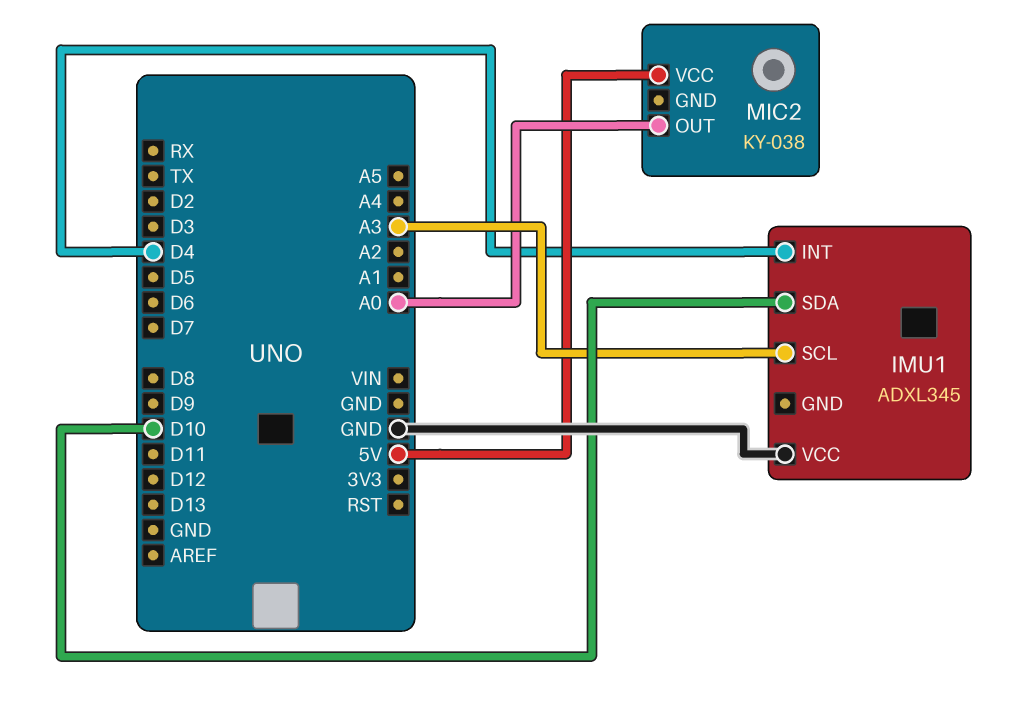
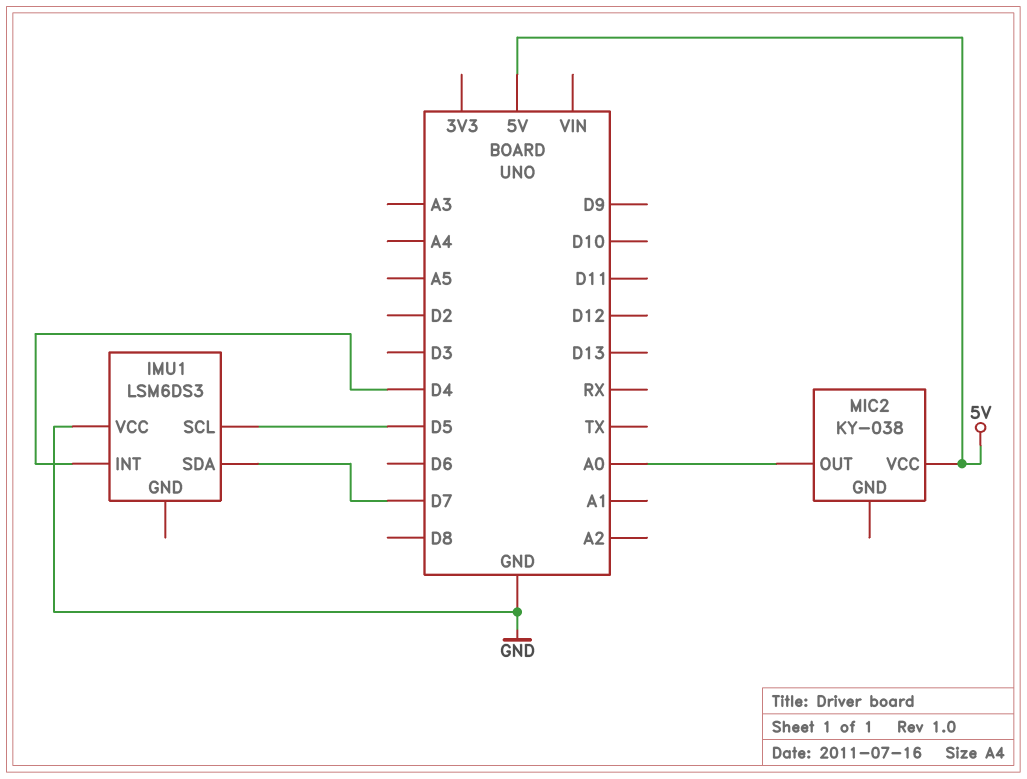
IMU1: ADXL345 -> LSM6DS3
IMU1 pin SCL: A3 -> D5
IMU1 pin SDA: D10 -> D7

